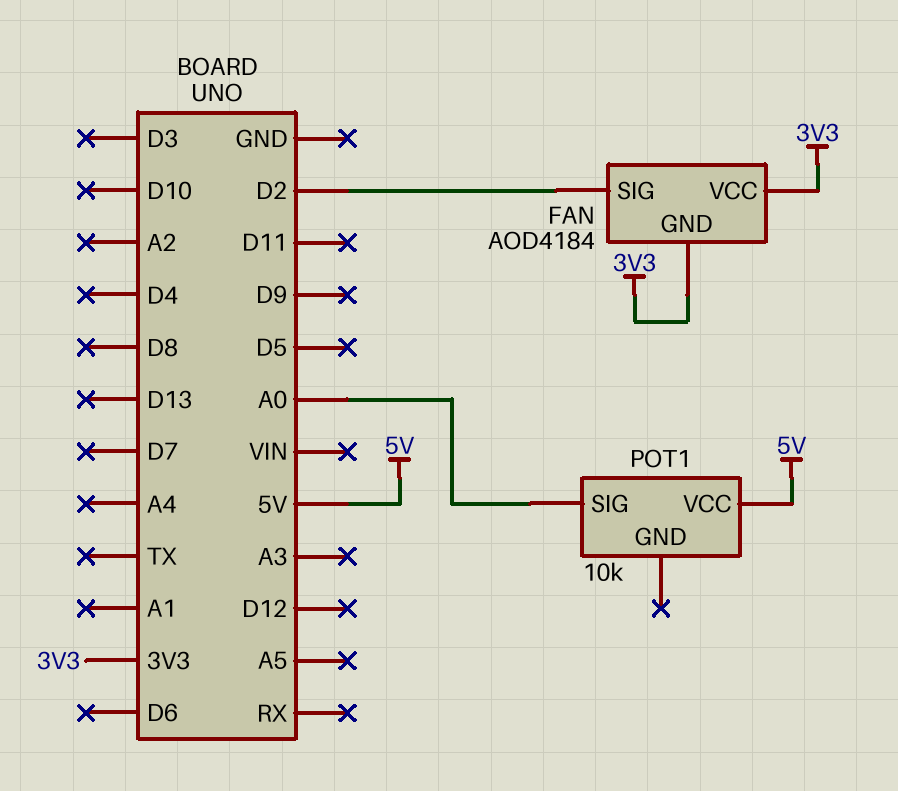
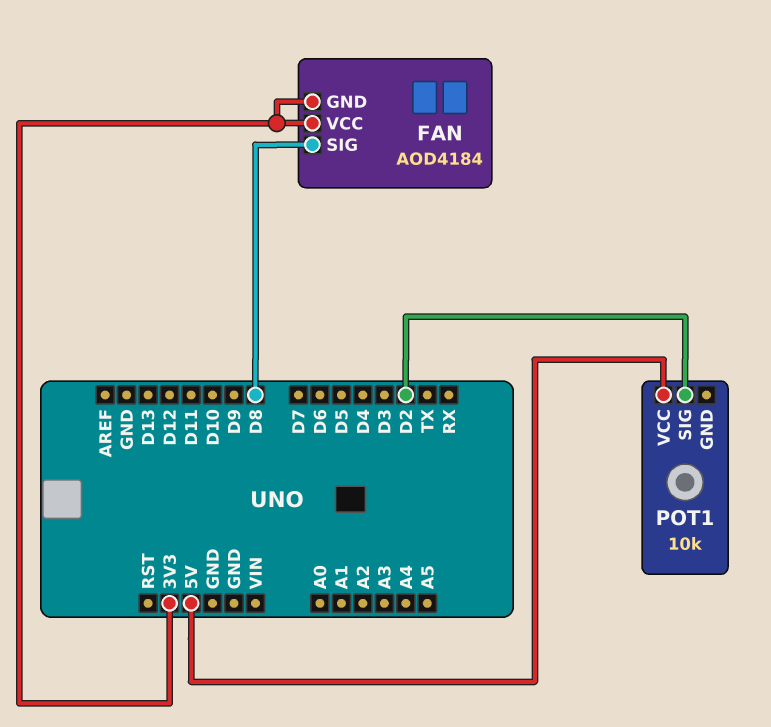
FAN pin SIG: D2 -> D8
POT1 pin SIG: A0 -> D2

